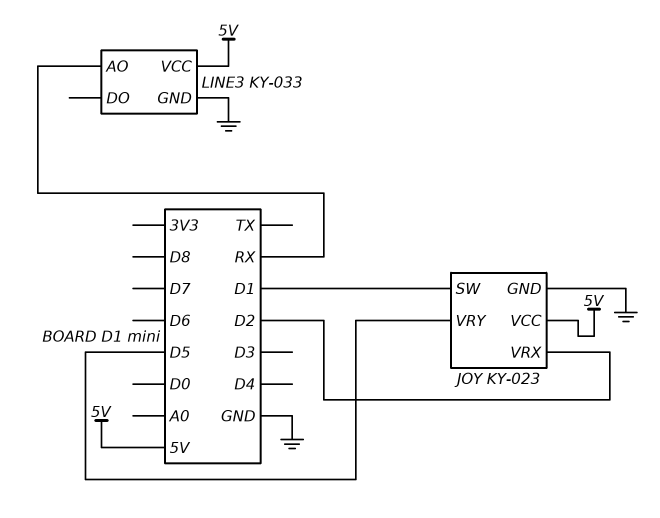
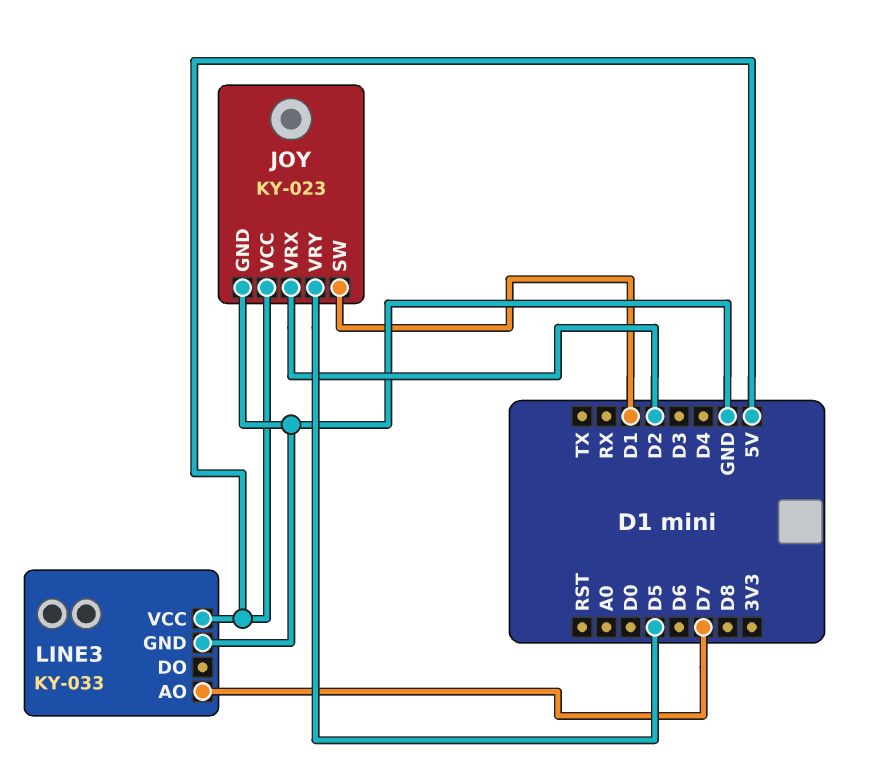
LINE3 pin AO: RX -> D7

